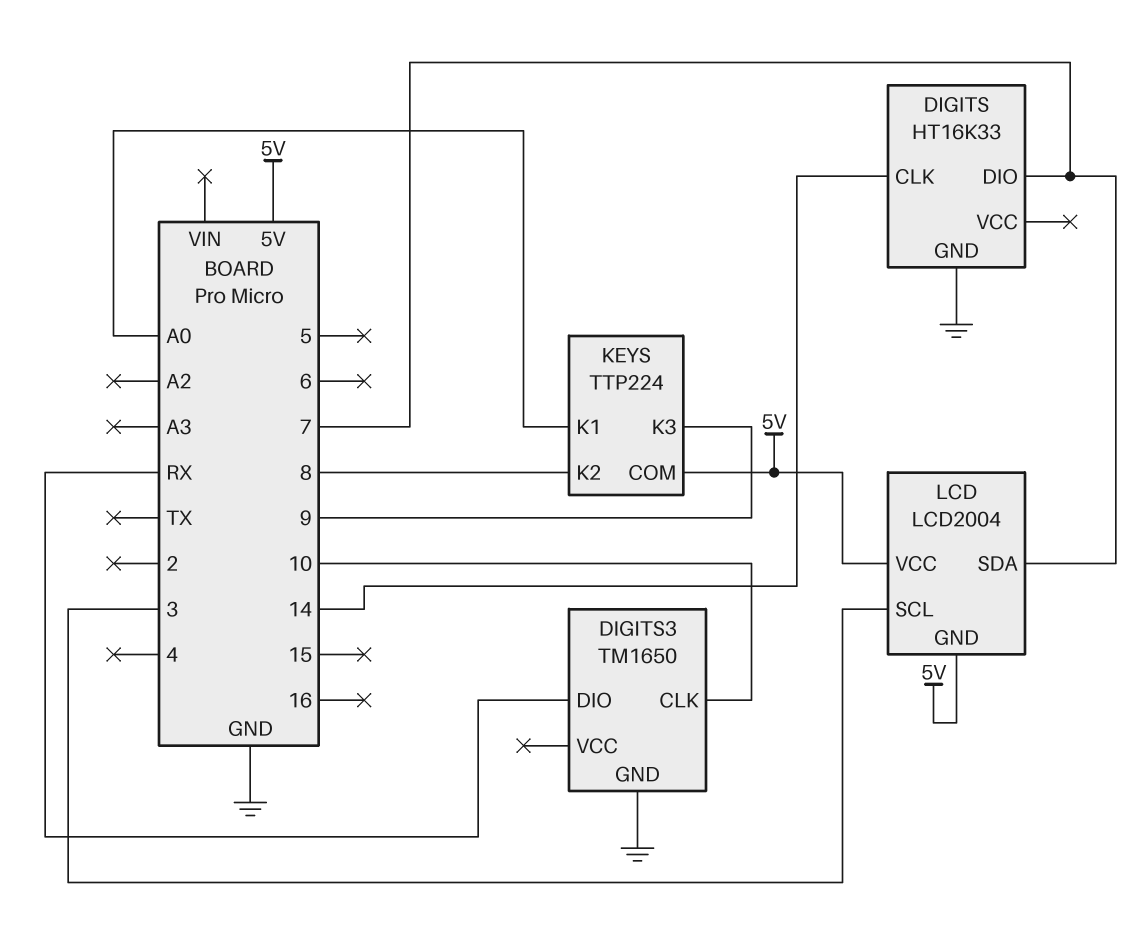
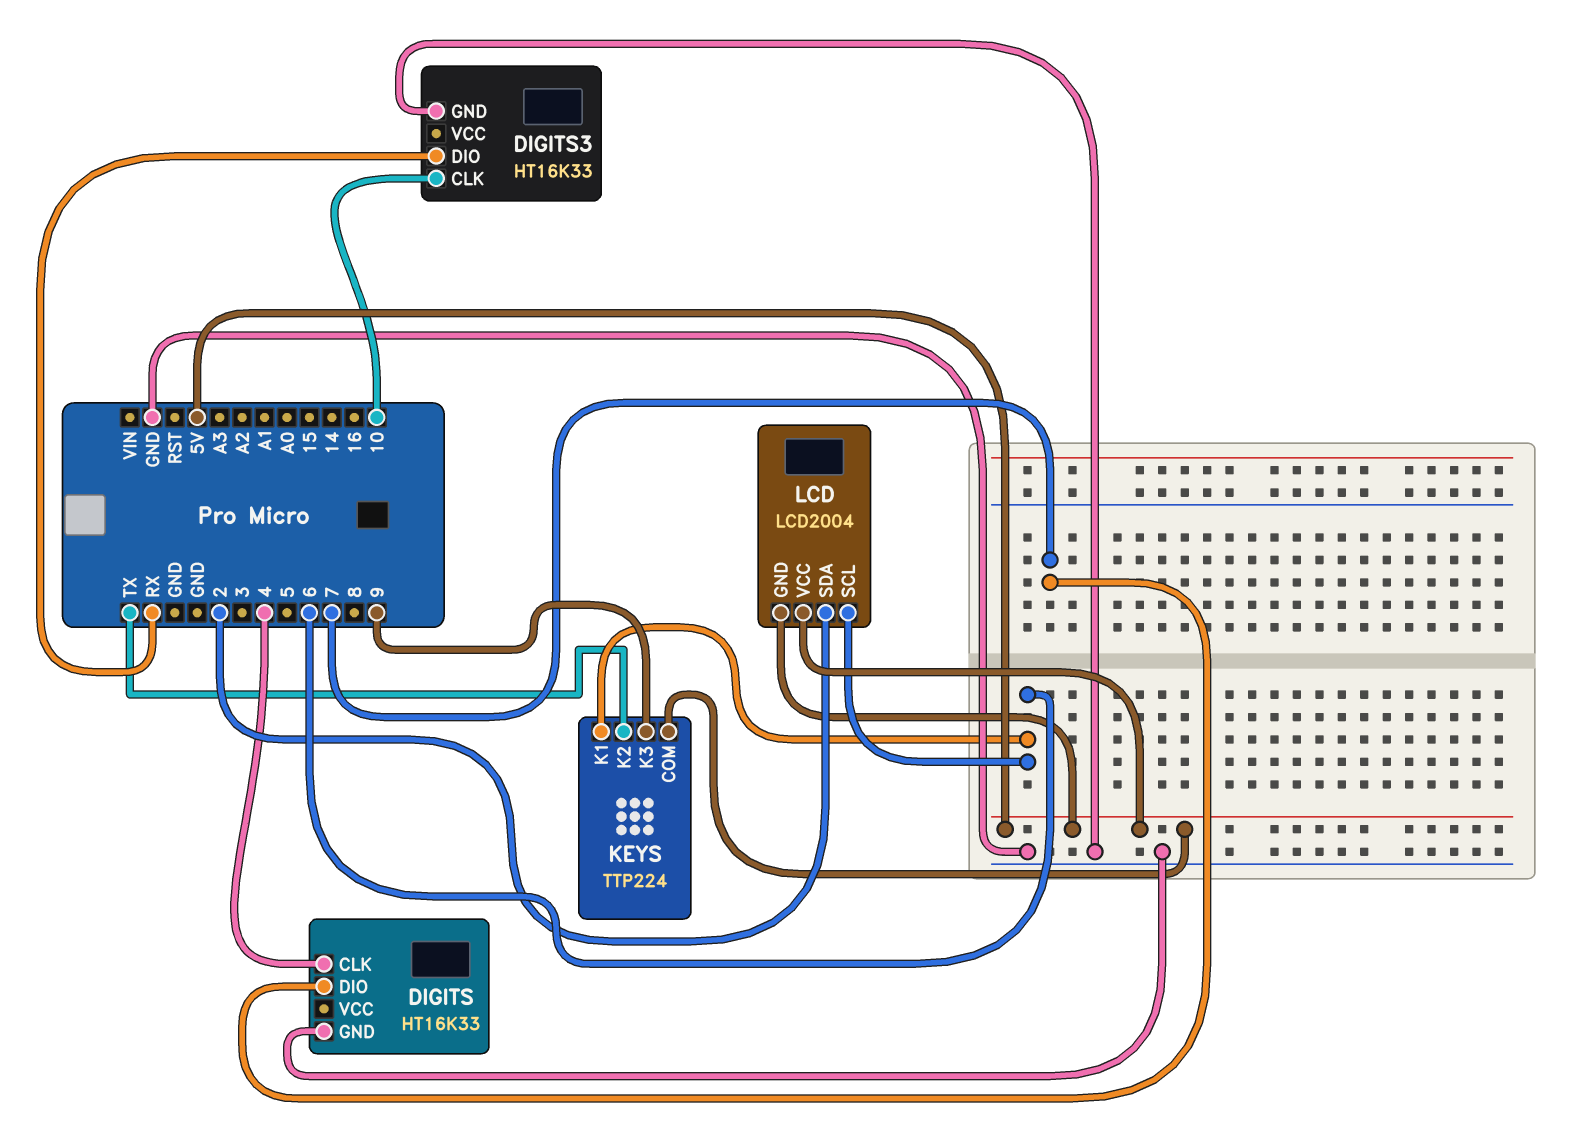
DIGITS pin CLK: 14 -> 4
DIGITS3: TM1650 -> HT16K33
KEYS pin K1: A0 -> 6
KEYS pin K2: 8 -> TX
LCD pin SCL: 3 -> 6
LCD pin SDA: 7 -> 2

